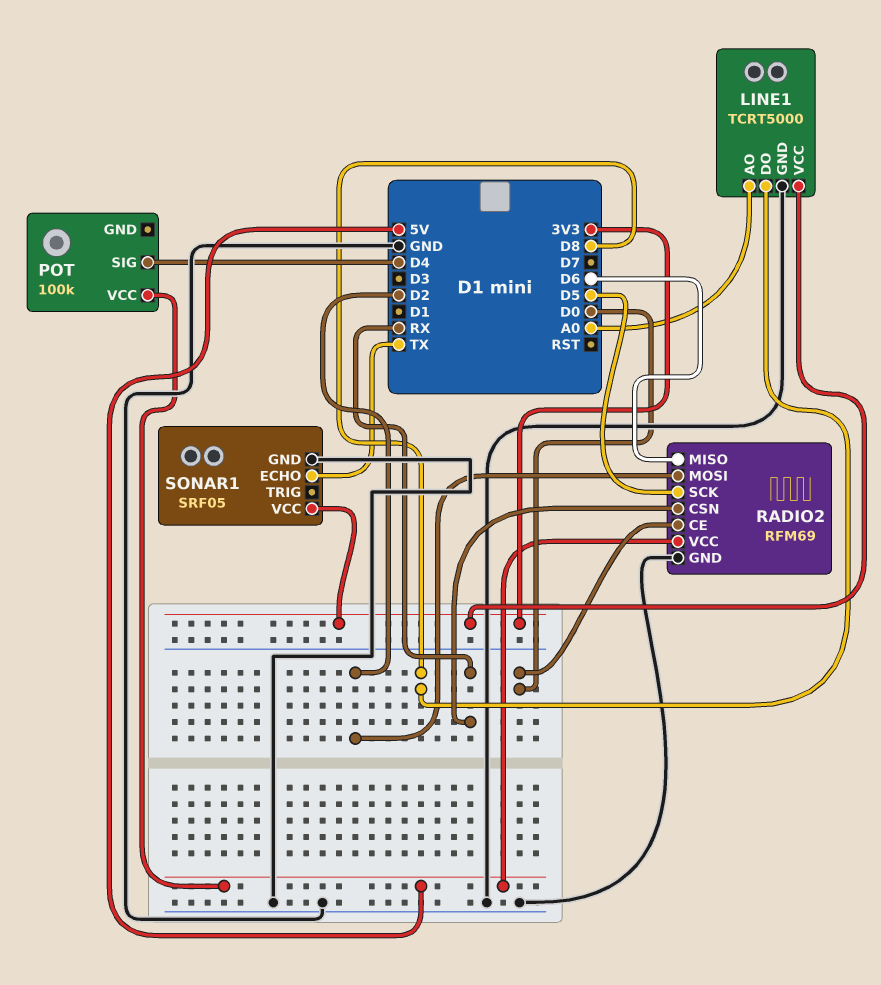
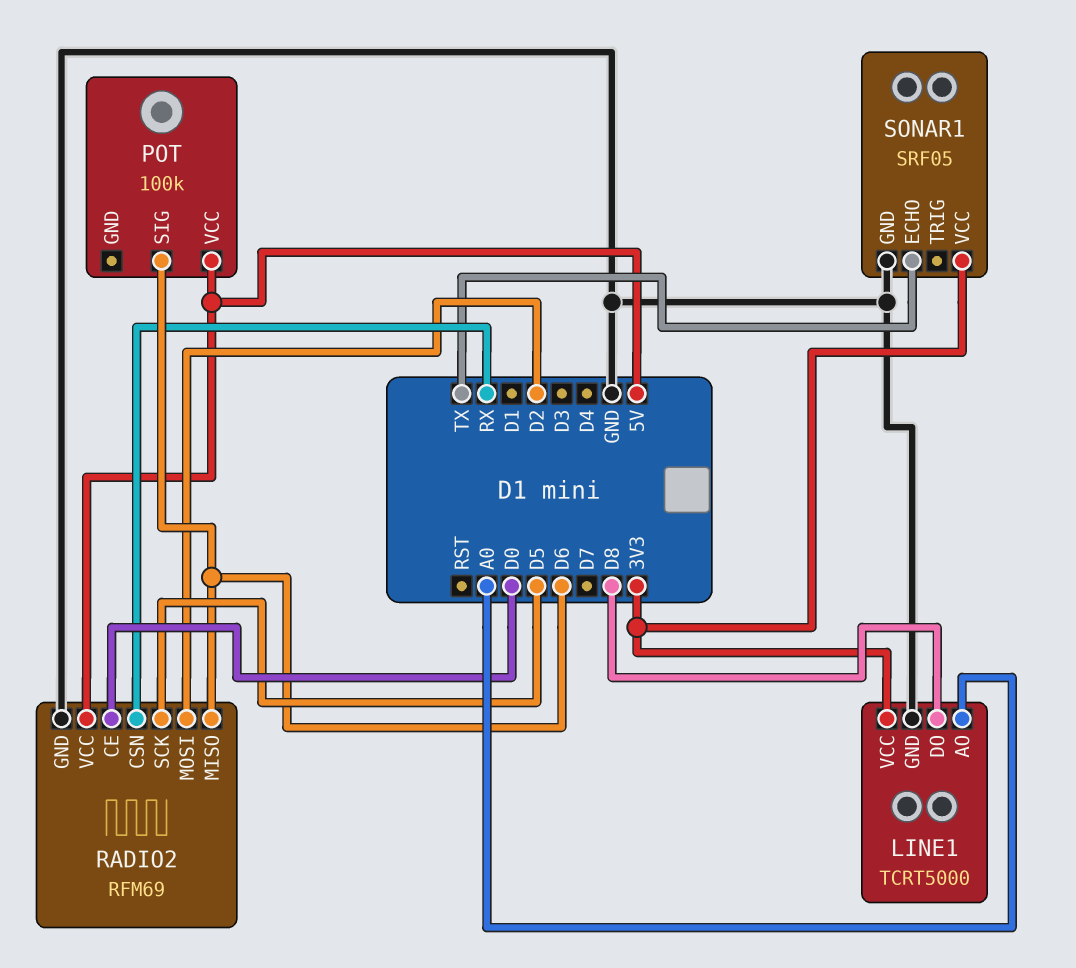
POT pin SIG: D4 -> D6

